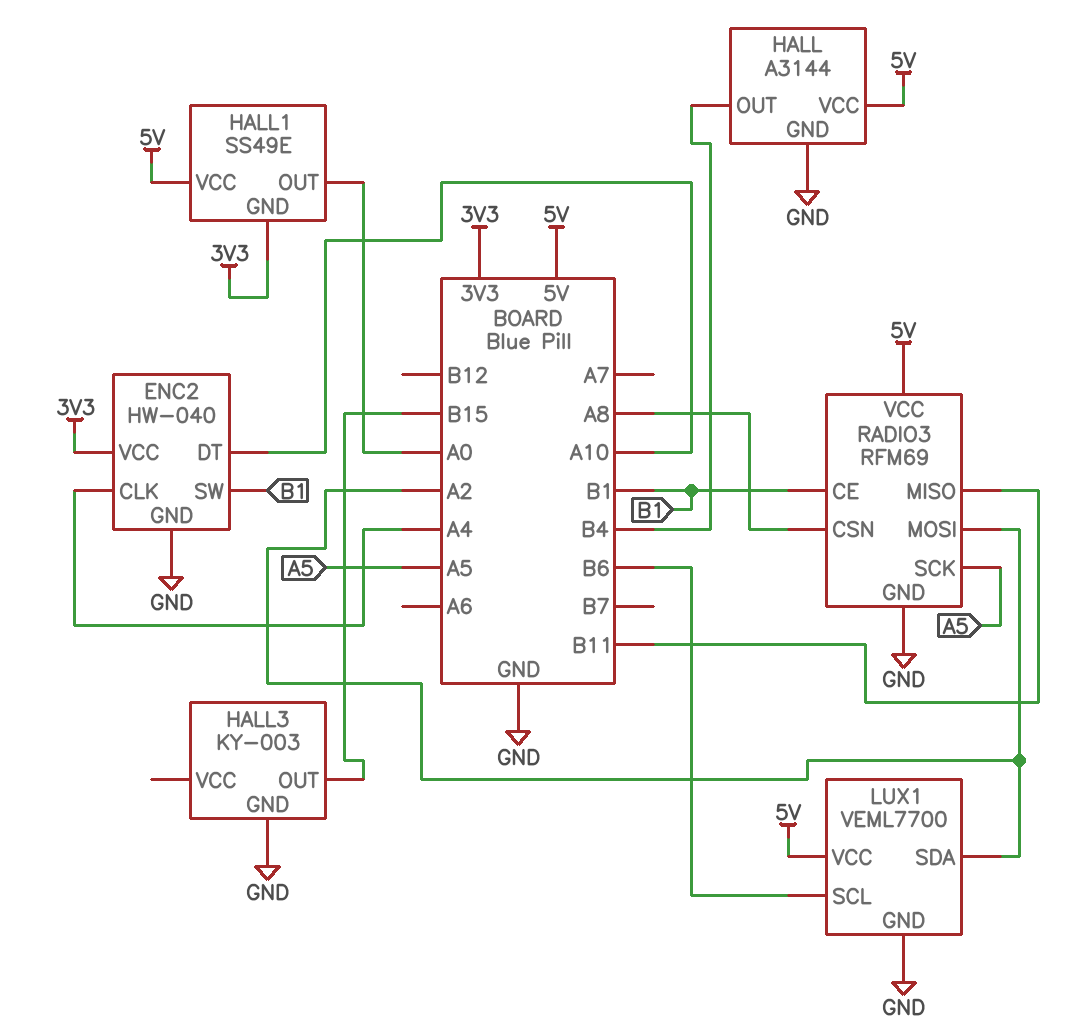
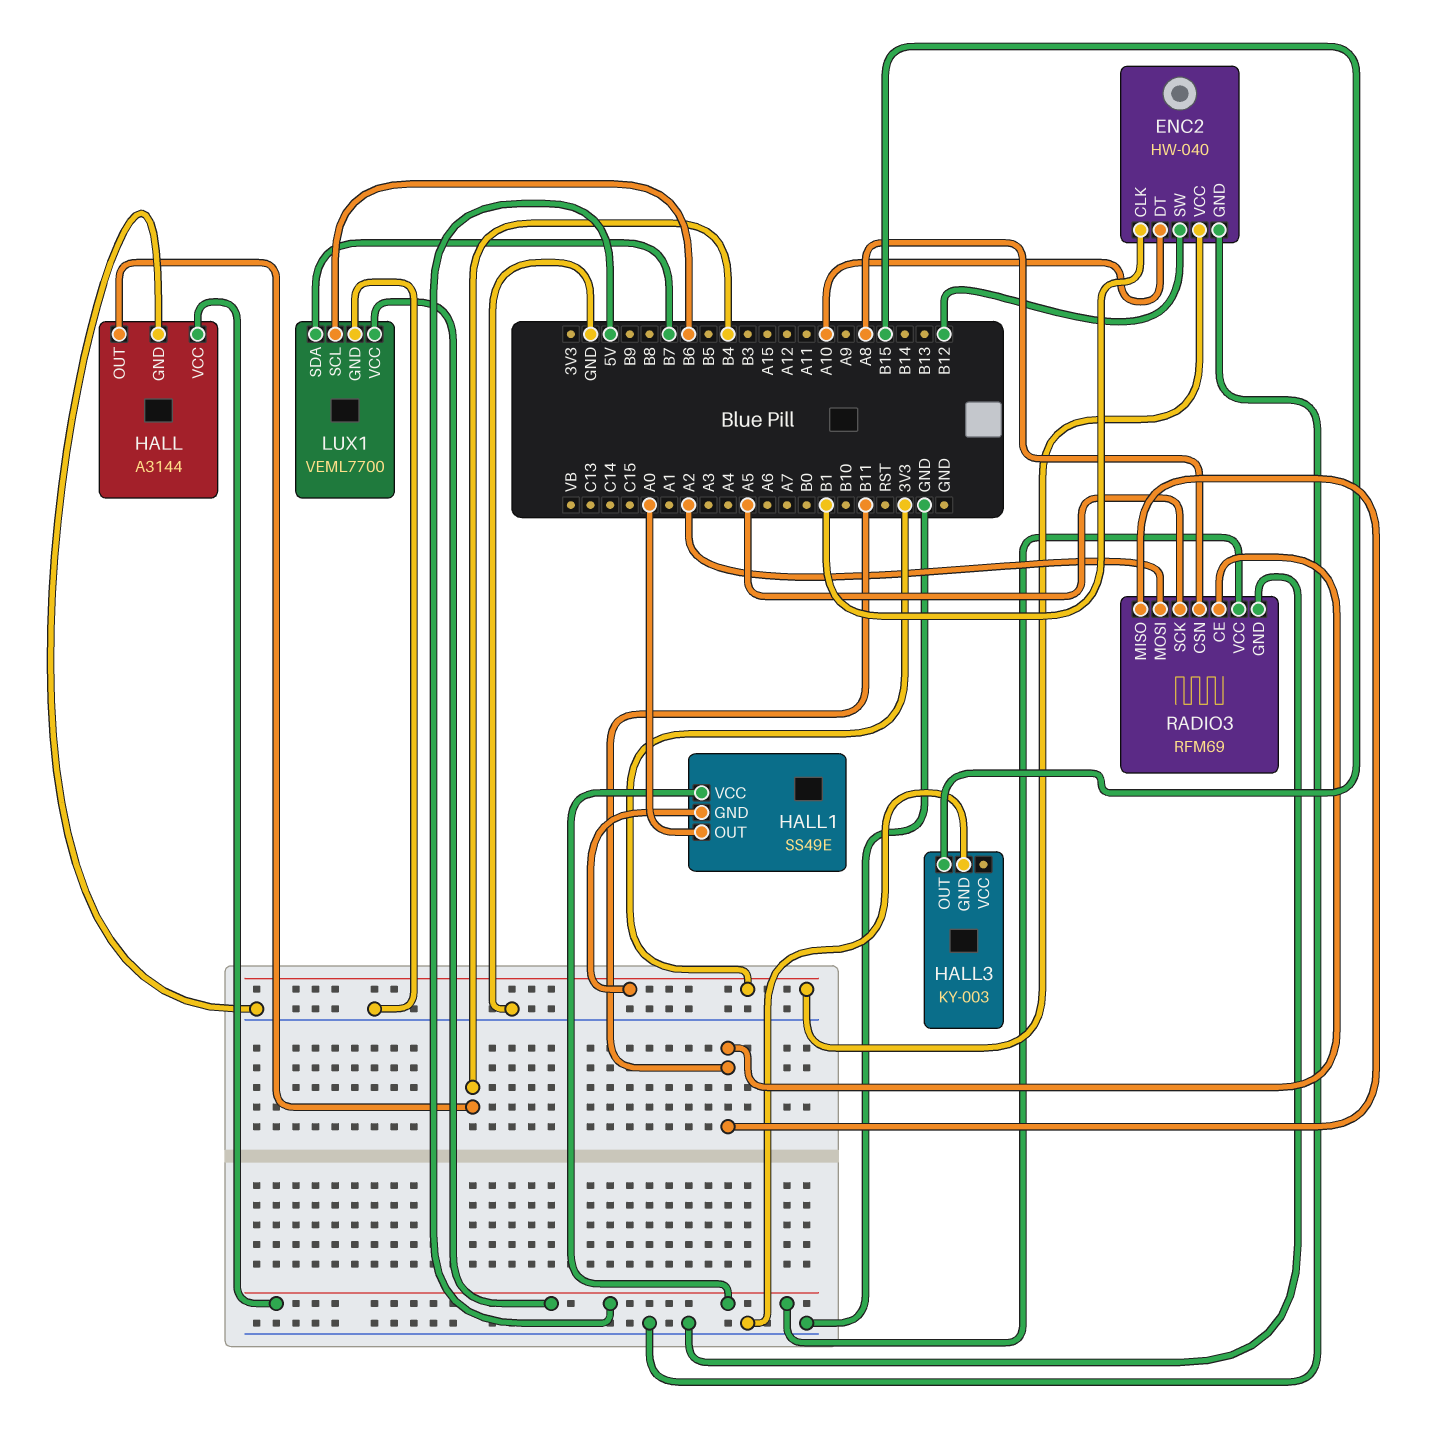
ENC2 pin CLK: A4 -> B1
ENC2 pin SW: B1 -> B12
LUX1 pin SDA: A2 -> B7
RADIO3 pin CE: B1 -> B11

